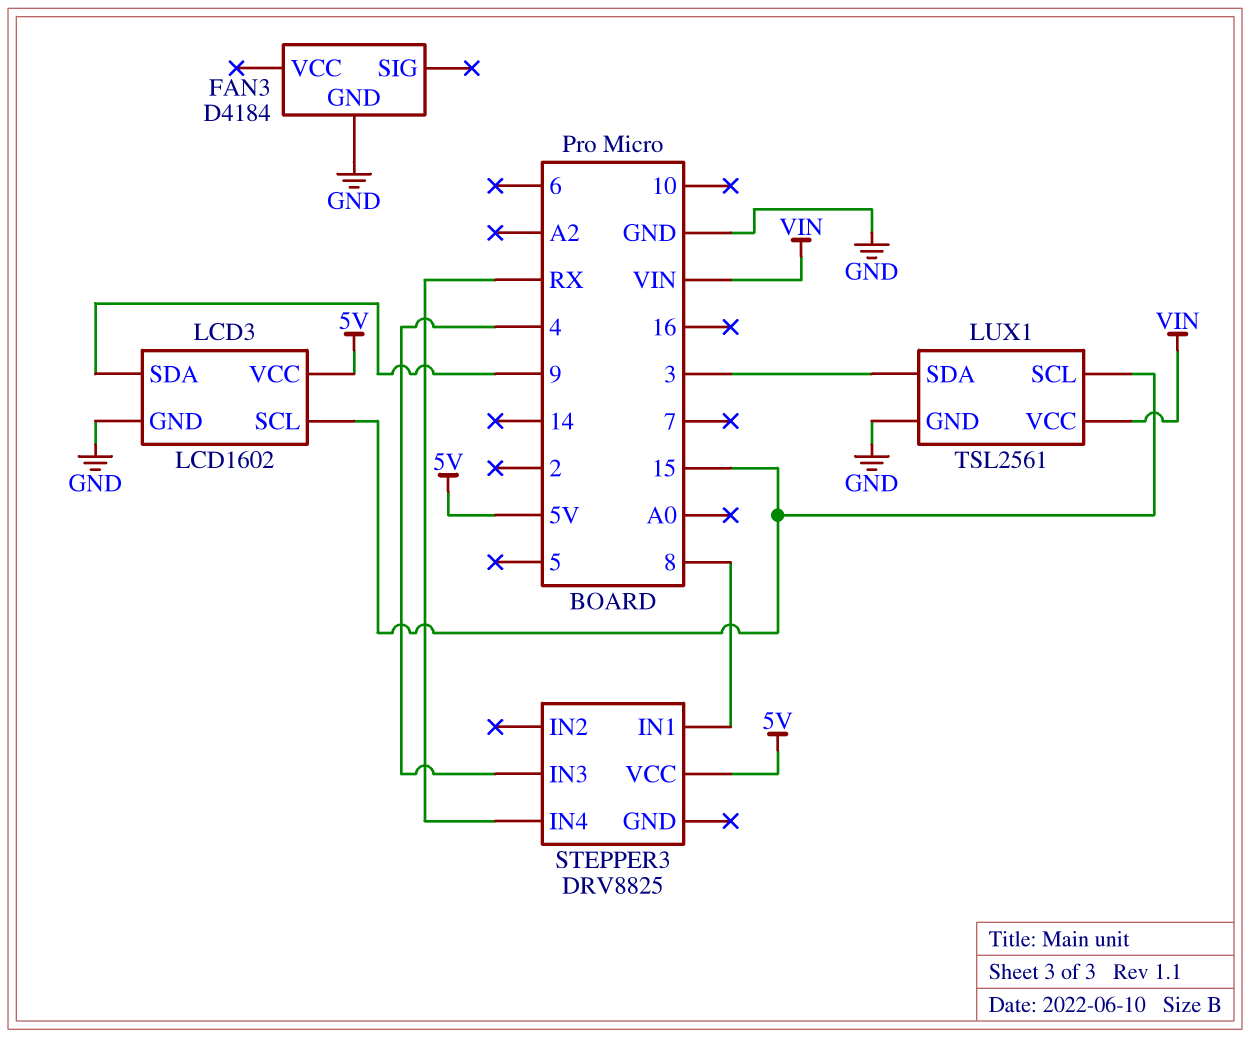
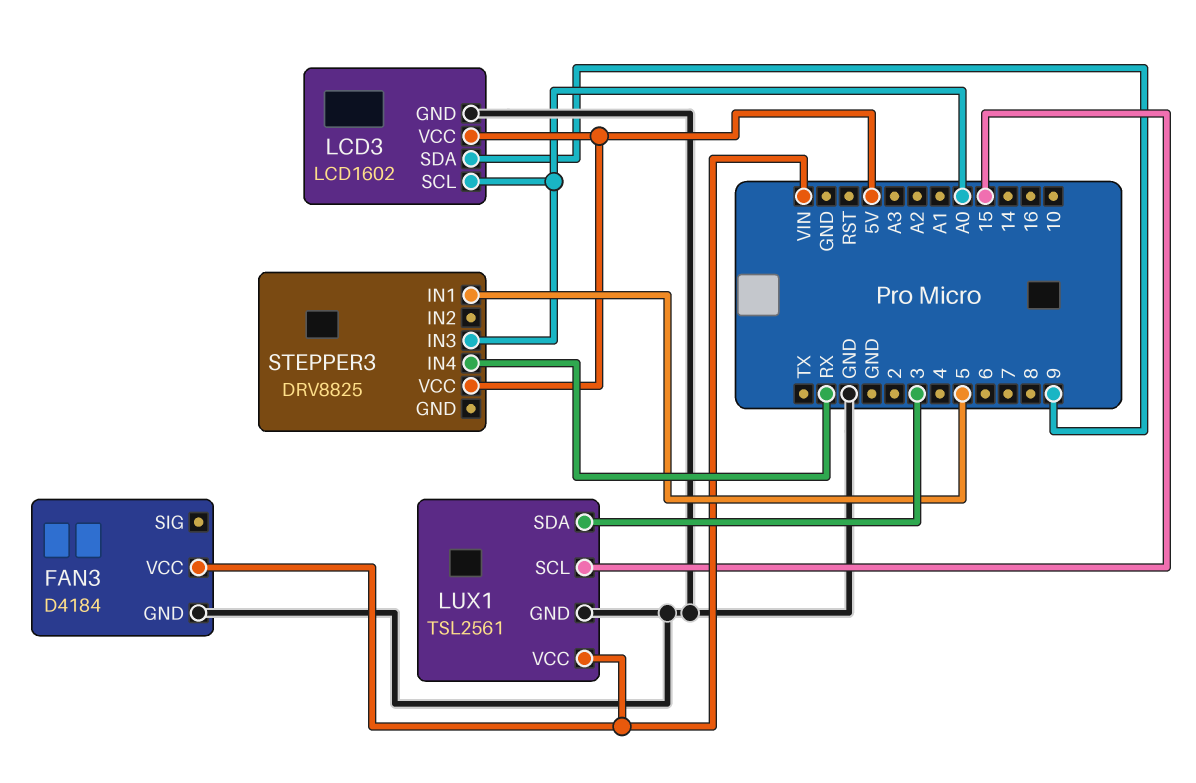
FAN3 pin VCC: none -> VIN
LCD3 pin SCL: 15 -> A0
STEPPER3 pin IN1: 8 -> 5
STEPPER3 pin IN3: 4 -> A0

